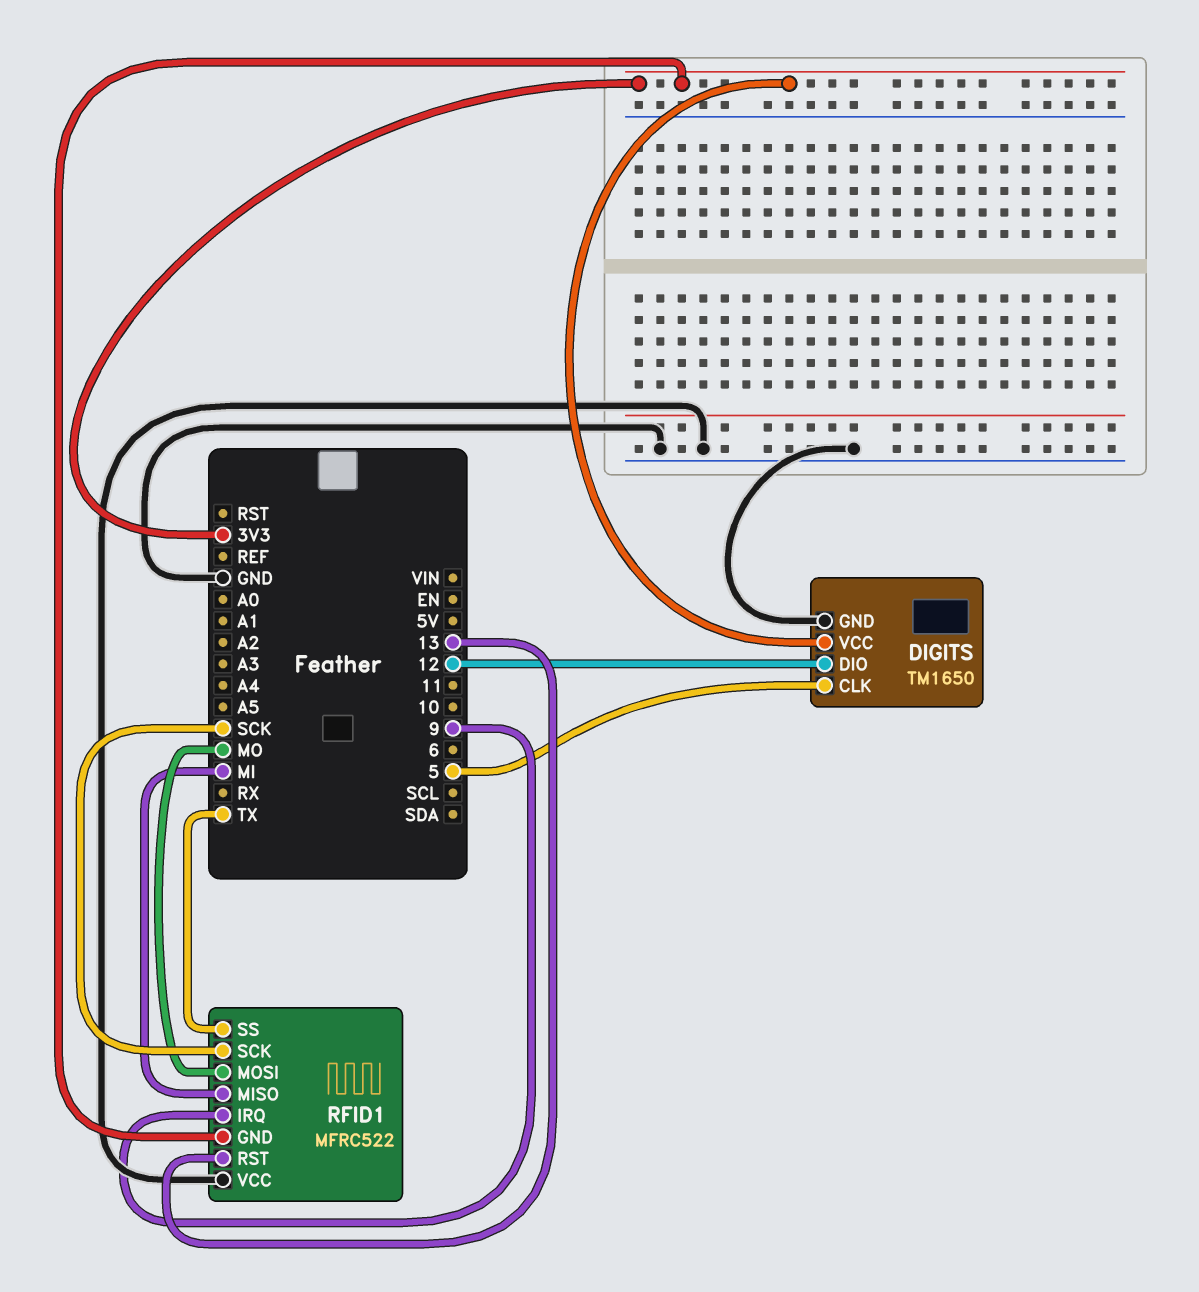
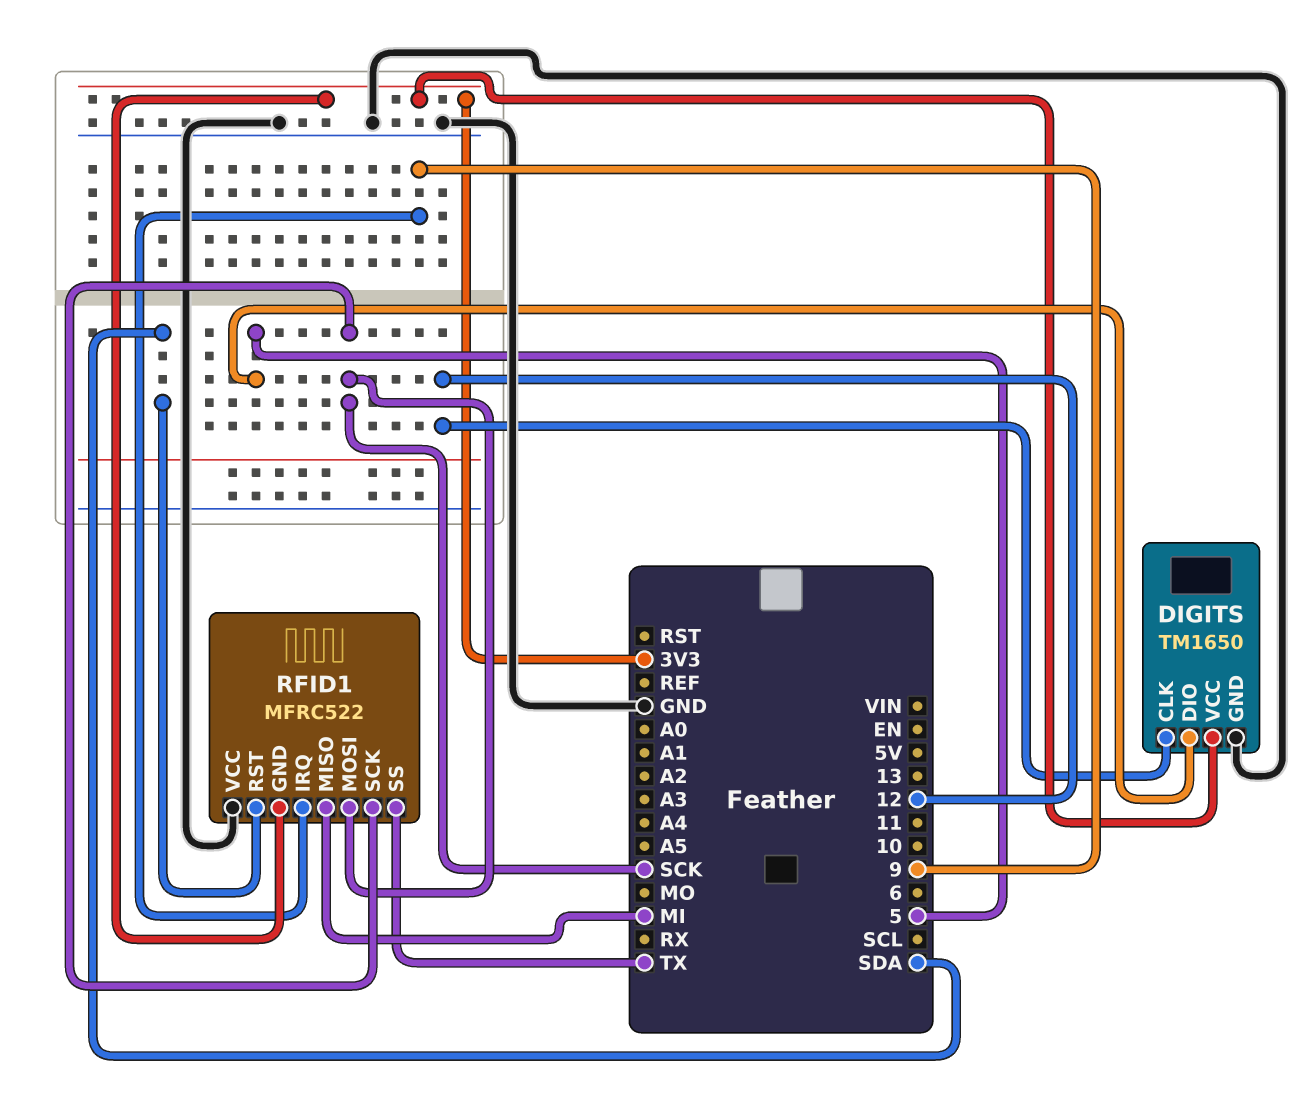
DIGITS pin CLK: 5 -> 12
DIGITS pin DIO: 12 -> 5
RFID1 pin MOSI: MO -> SCK
RFID1 pin RST: 13 -> SDA

